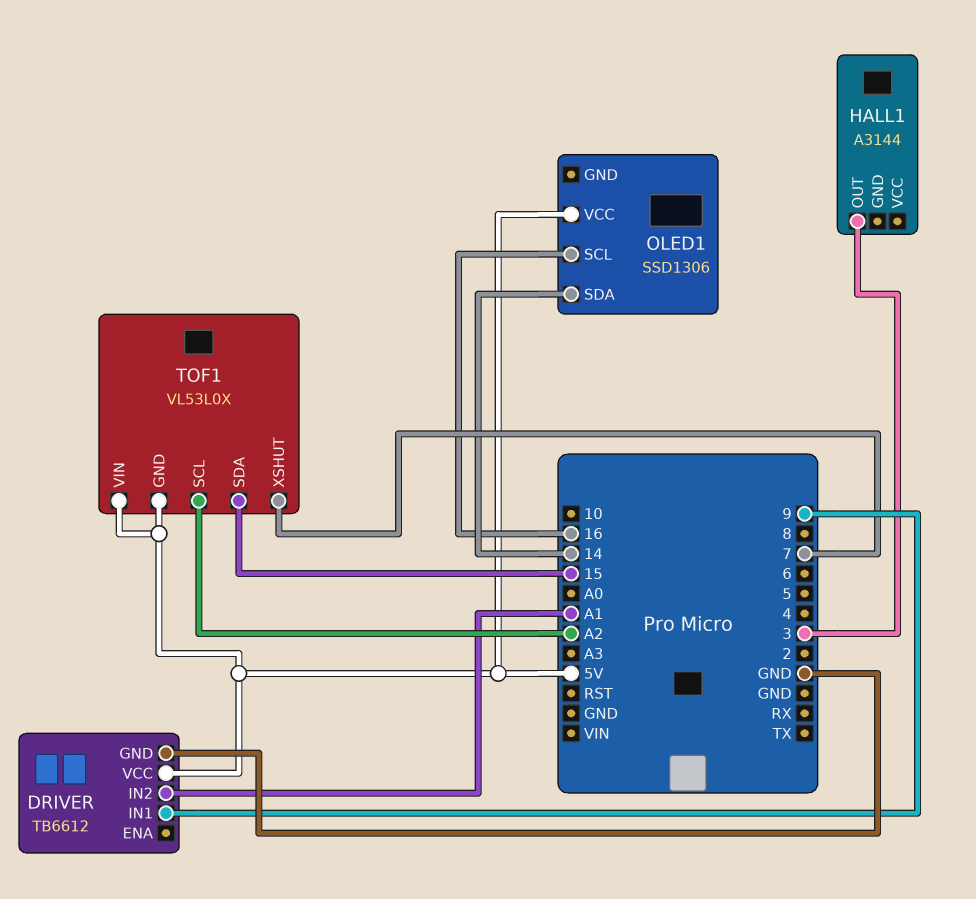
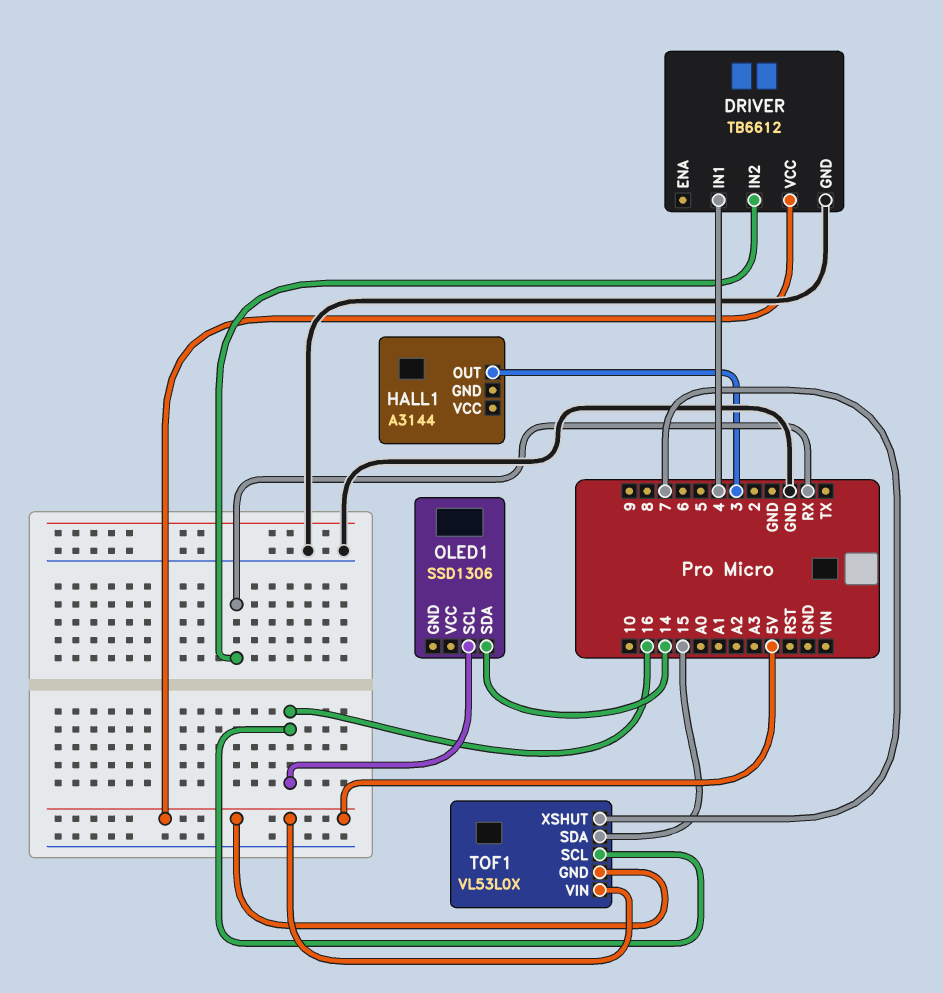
DRIVER pin IN1: 9 -> 4
DRIVER pin IN2: A1 -> RX
OLED1 pin VCC: 5V -> none
TOF1 pin SCL: A2 -> 16

